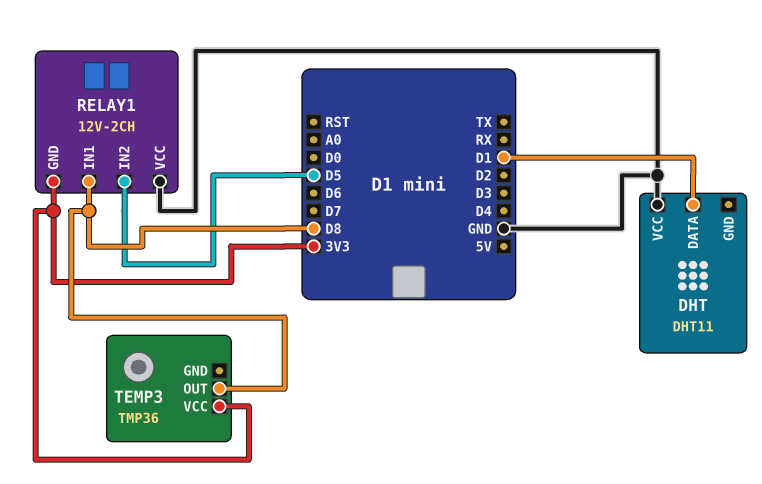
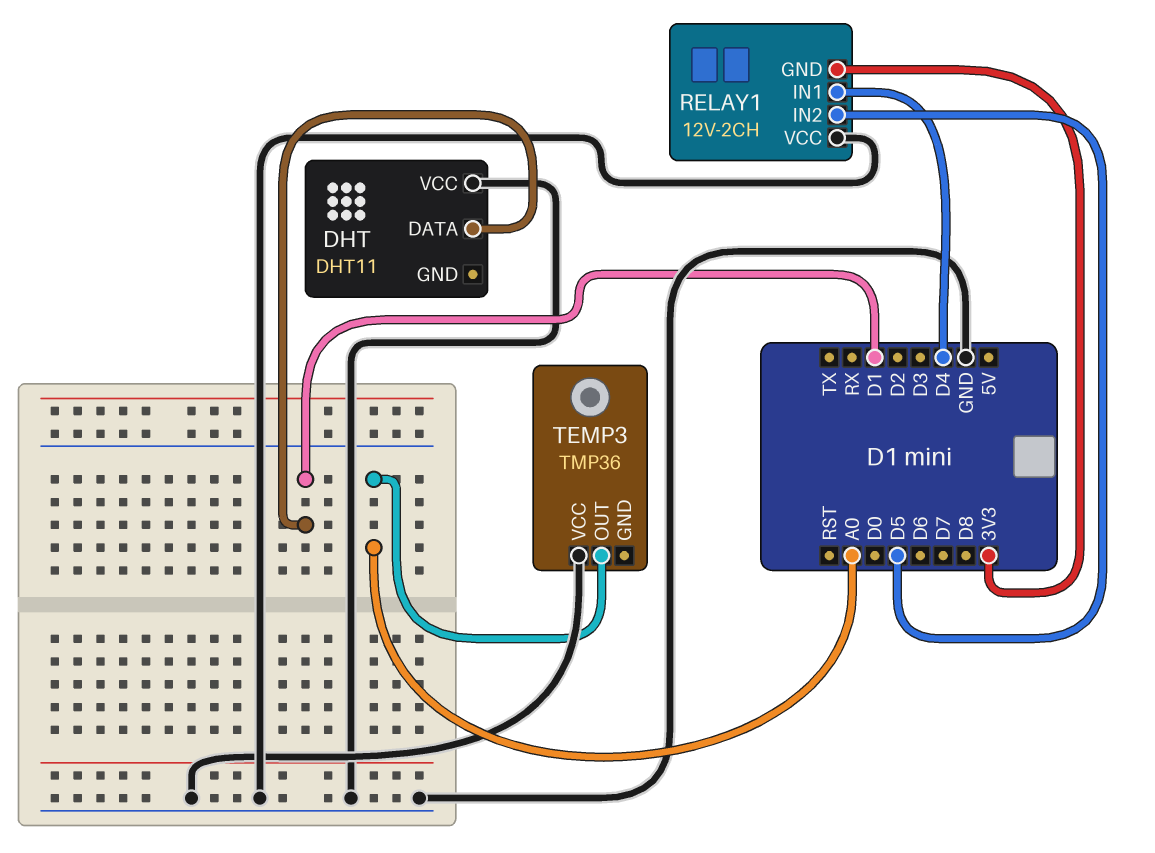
RELAY1 pin IN1: D8 -> D4
TEMP3 pin OUT: D8 -> A0
TEMP3 pin VCC: 3V3 -> GND

